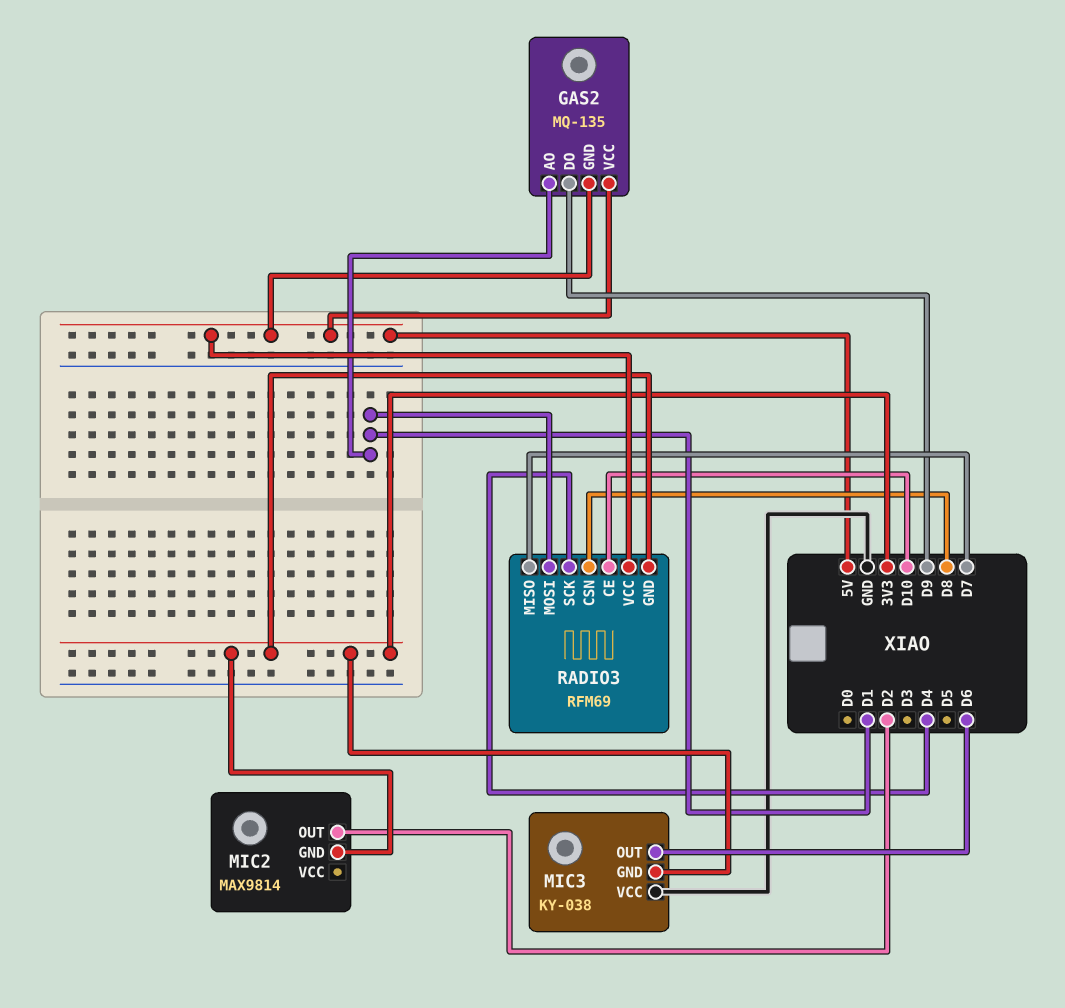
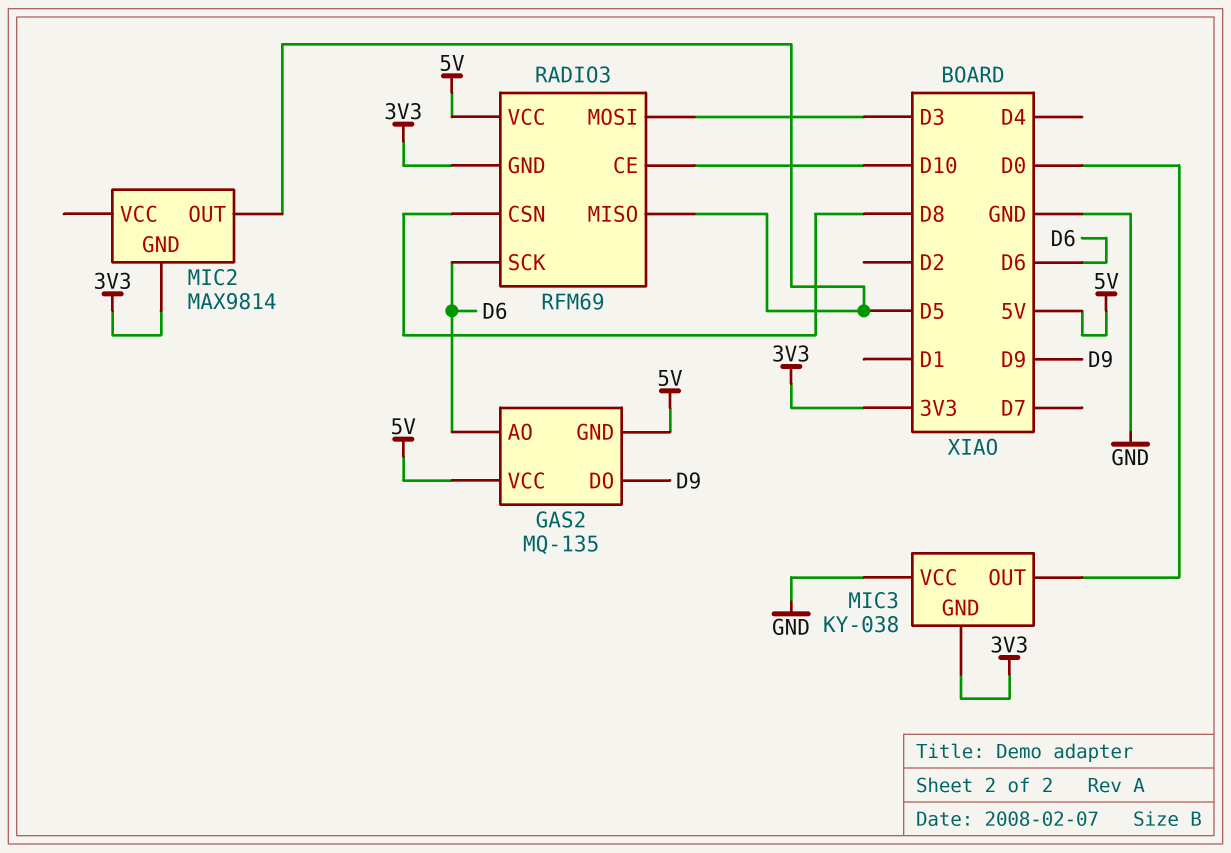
GAS2 pin AO: D1 -> D6
MIC2 pin OUT: D2 -> D5
MIC3 pin OUT: D6 -> D0
RADIO3 pin MISO: D7 -> D5
RADIO3 pin MOSI: D1 -> D3
RADIO3 pin SCK: D4 -> D6

